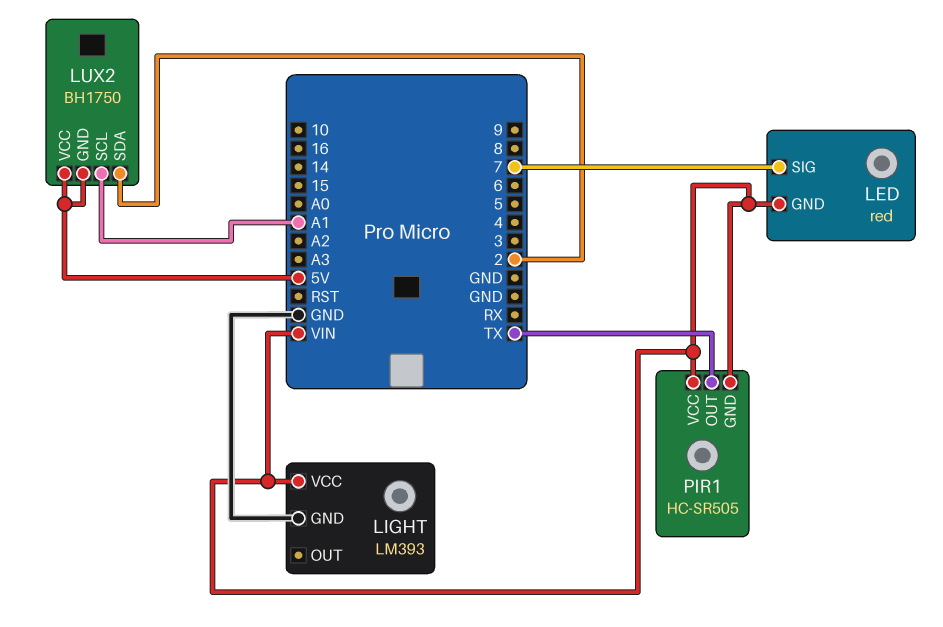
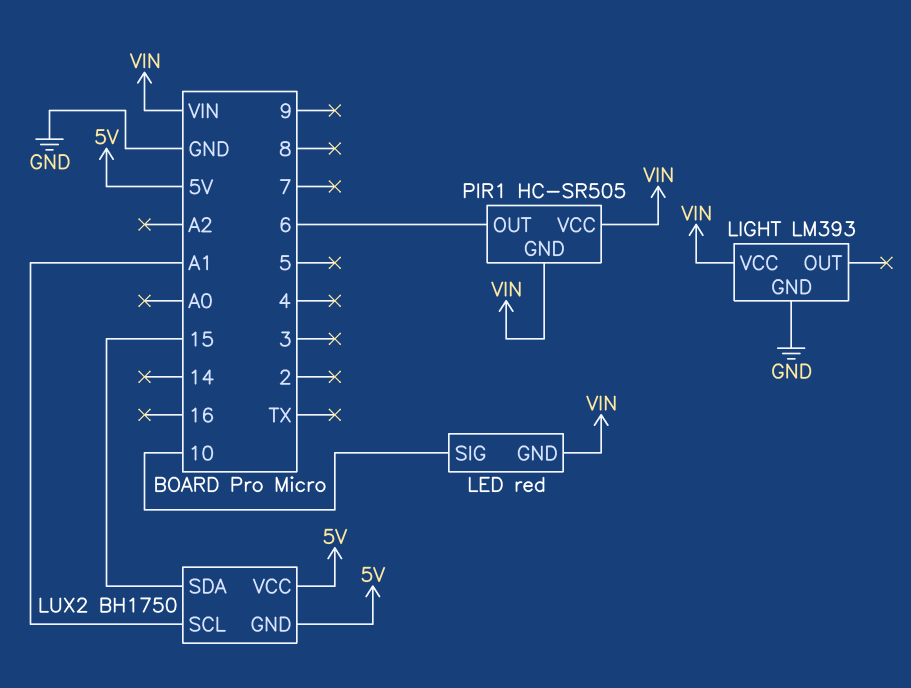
LED pin SIG: 7 -> 10
LUX2 pin SDA: 2 -> 15
PIR1 pin OUT: TX -> 6

